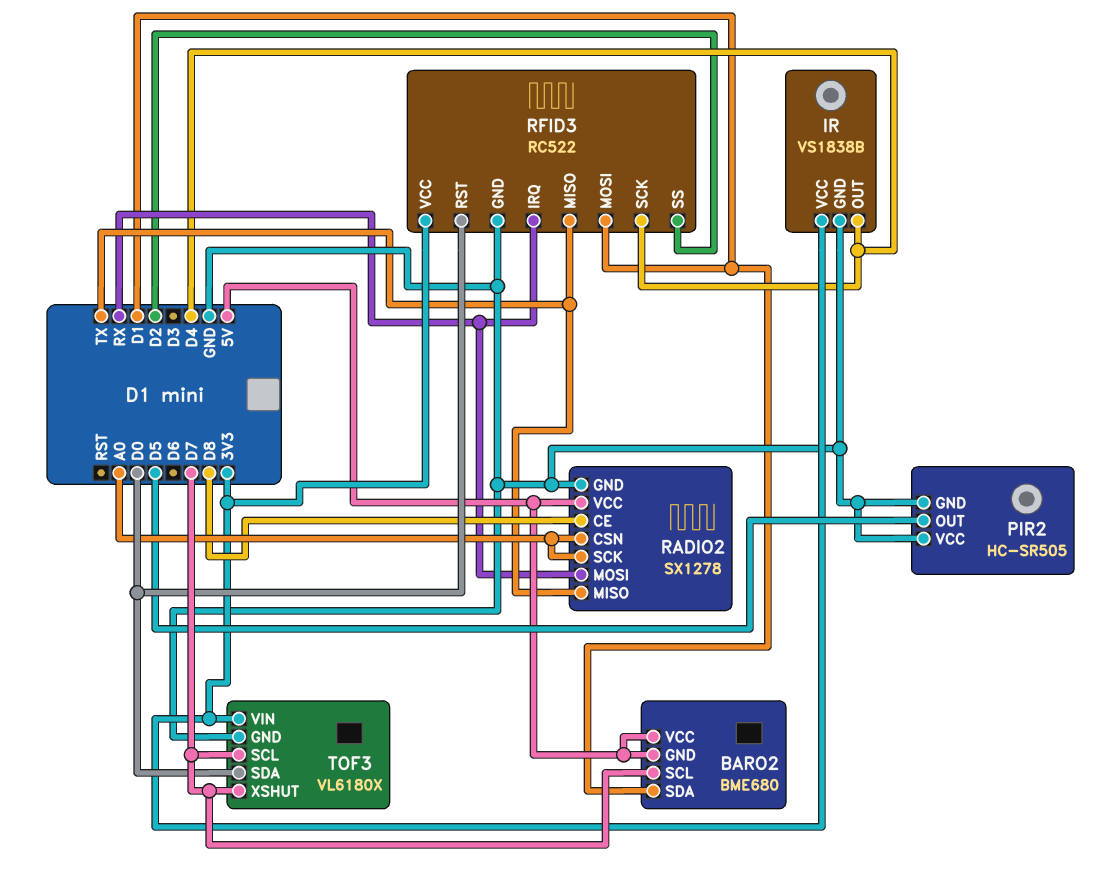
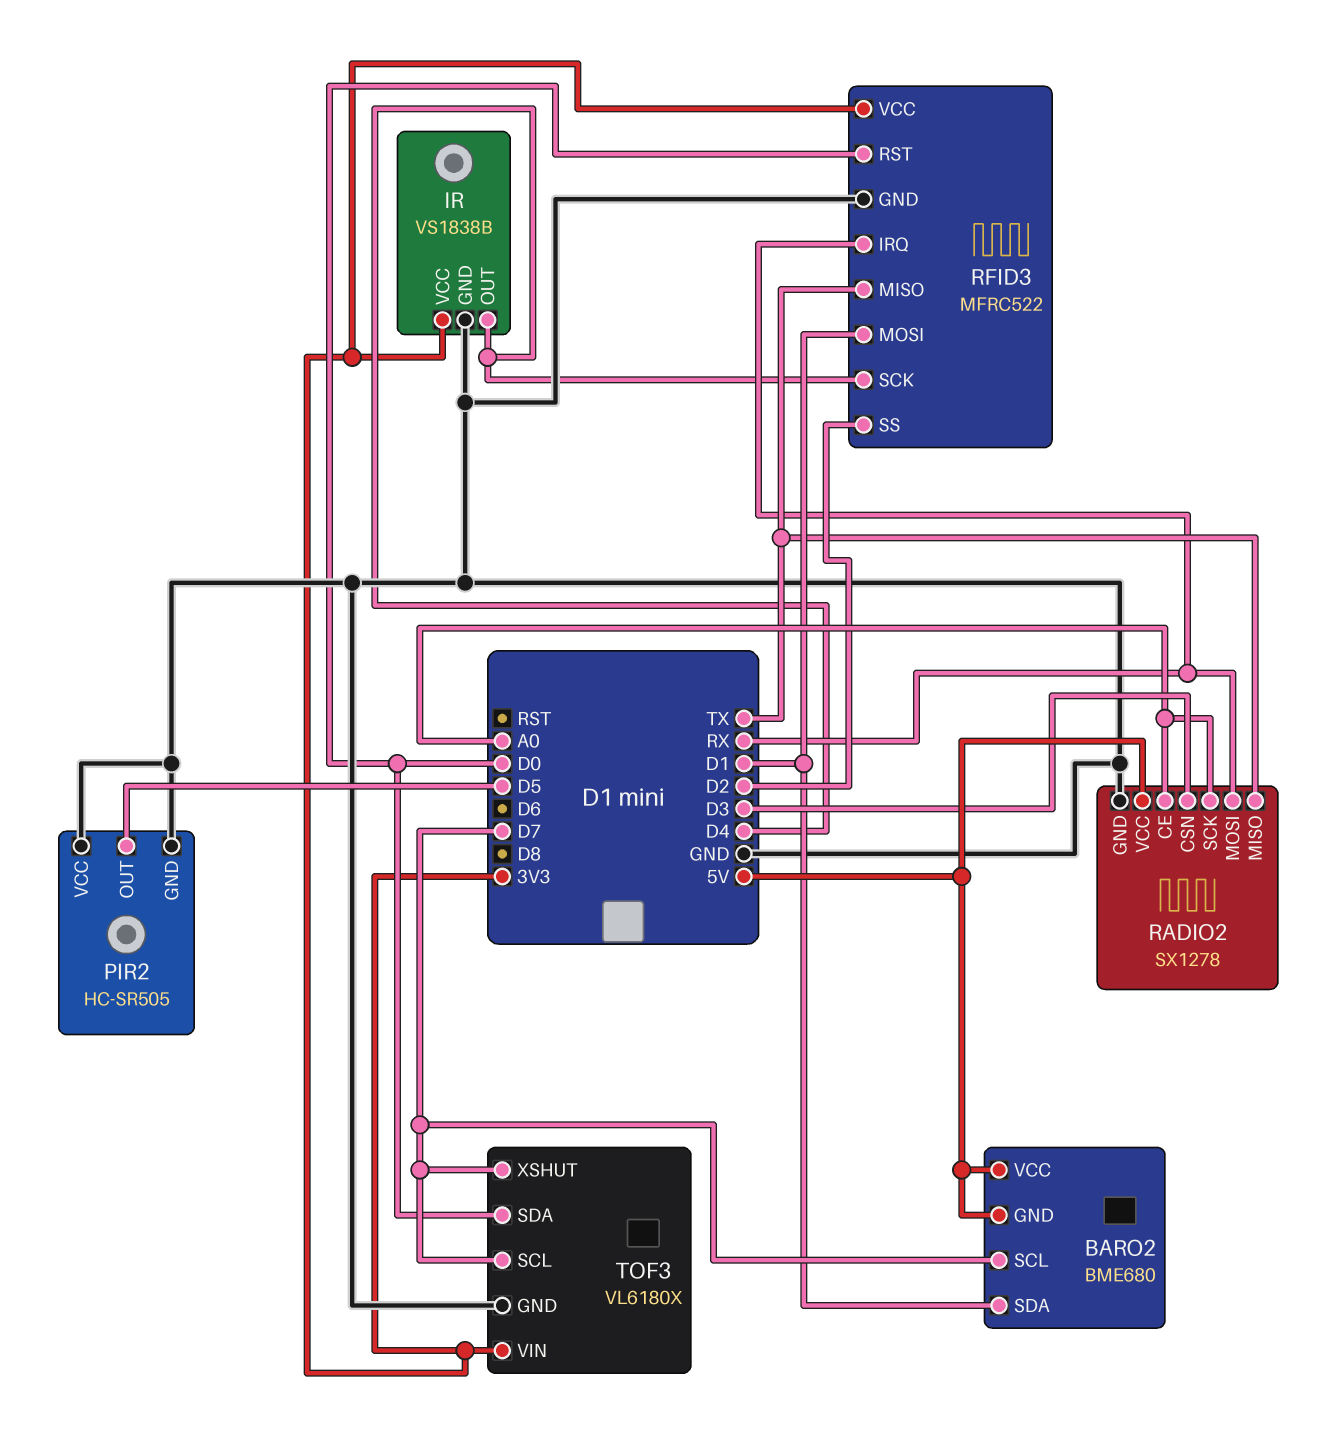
RADIO2 pin CE: D8 -> A0
RADIO2 pin CSN: A0 -> D3
RFID3: RC522 -> MFRC522

